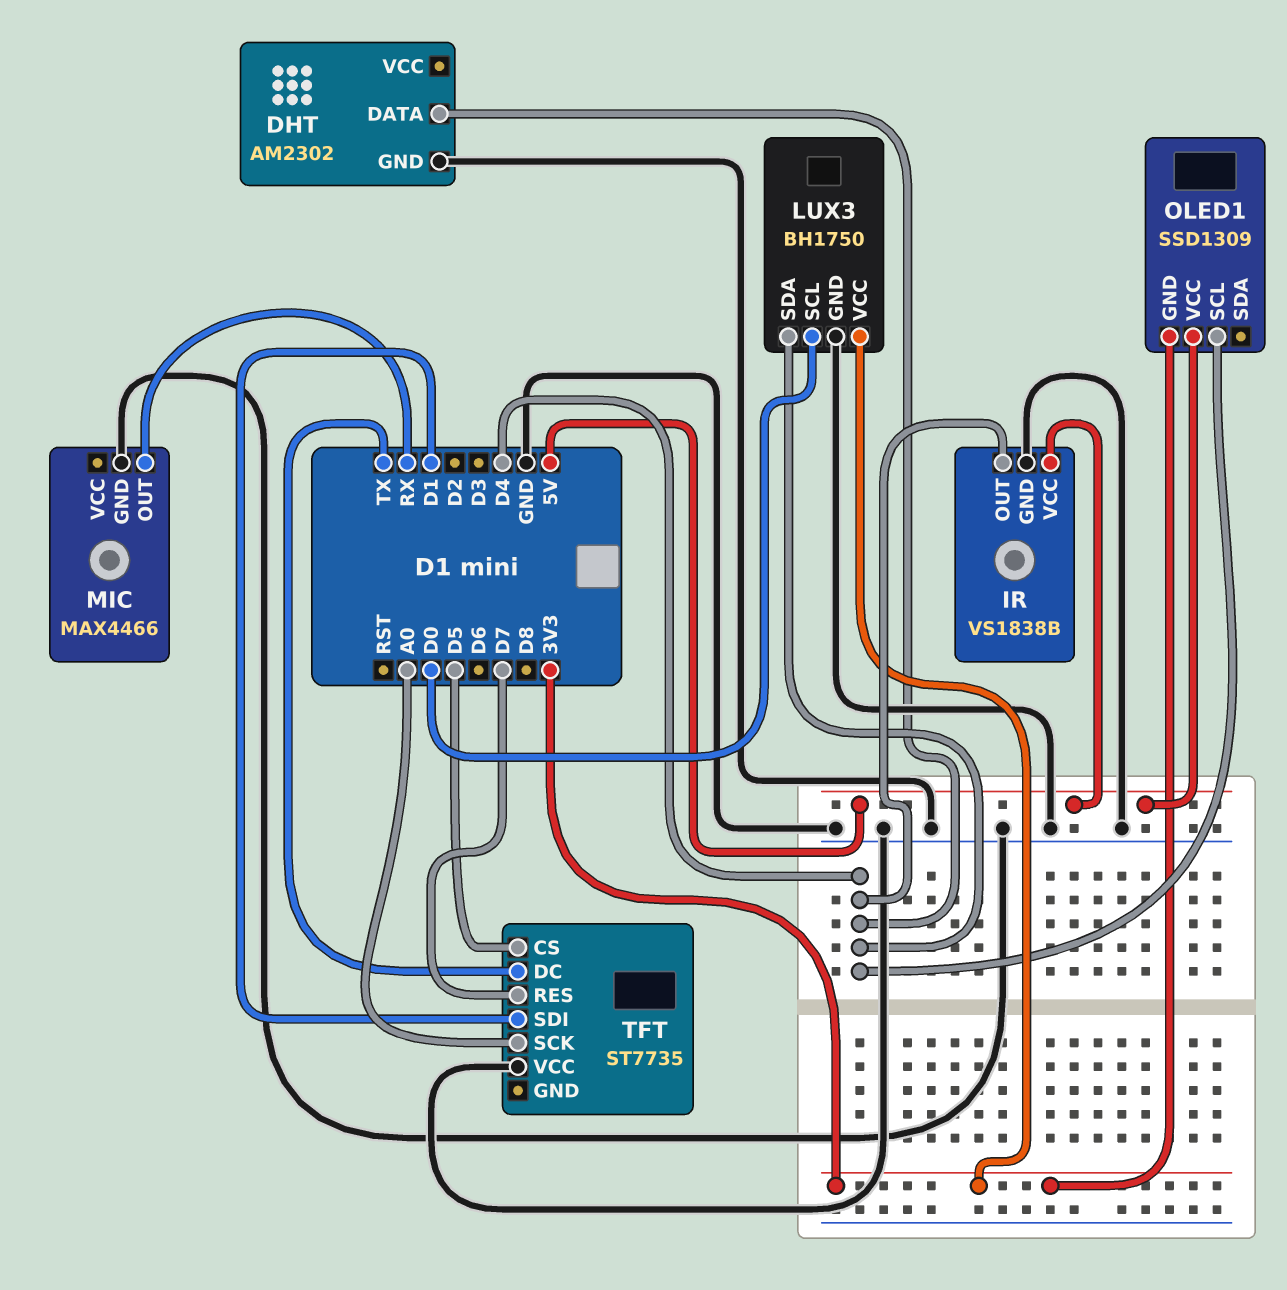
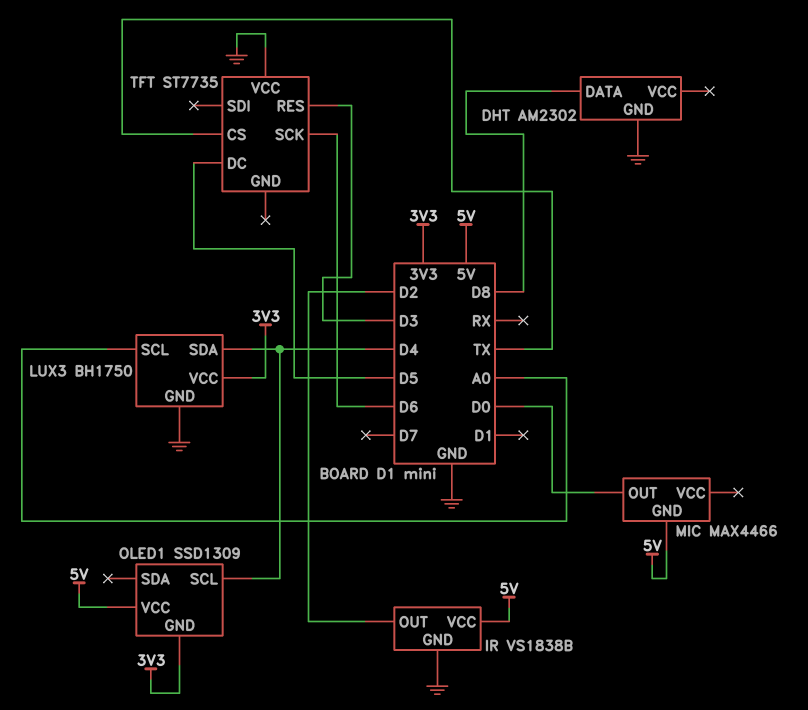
DHT pin DATA: D4 -> D8
IR pin OUT: D4 -> D2
LUX3 pin SCL: D0 -> A0
MIC pin GND: GND -> 5V
MIC pin OUT: RX -> D0
TFT pin CS: D5 -> TX
TFT pin DC: TX -> D5
TFT pin RES: D7 -> D3
TFT pin SCK: A0 -> D6
TFT pin SDI: D1 -> none

